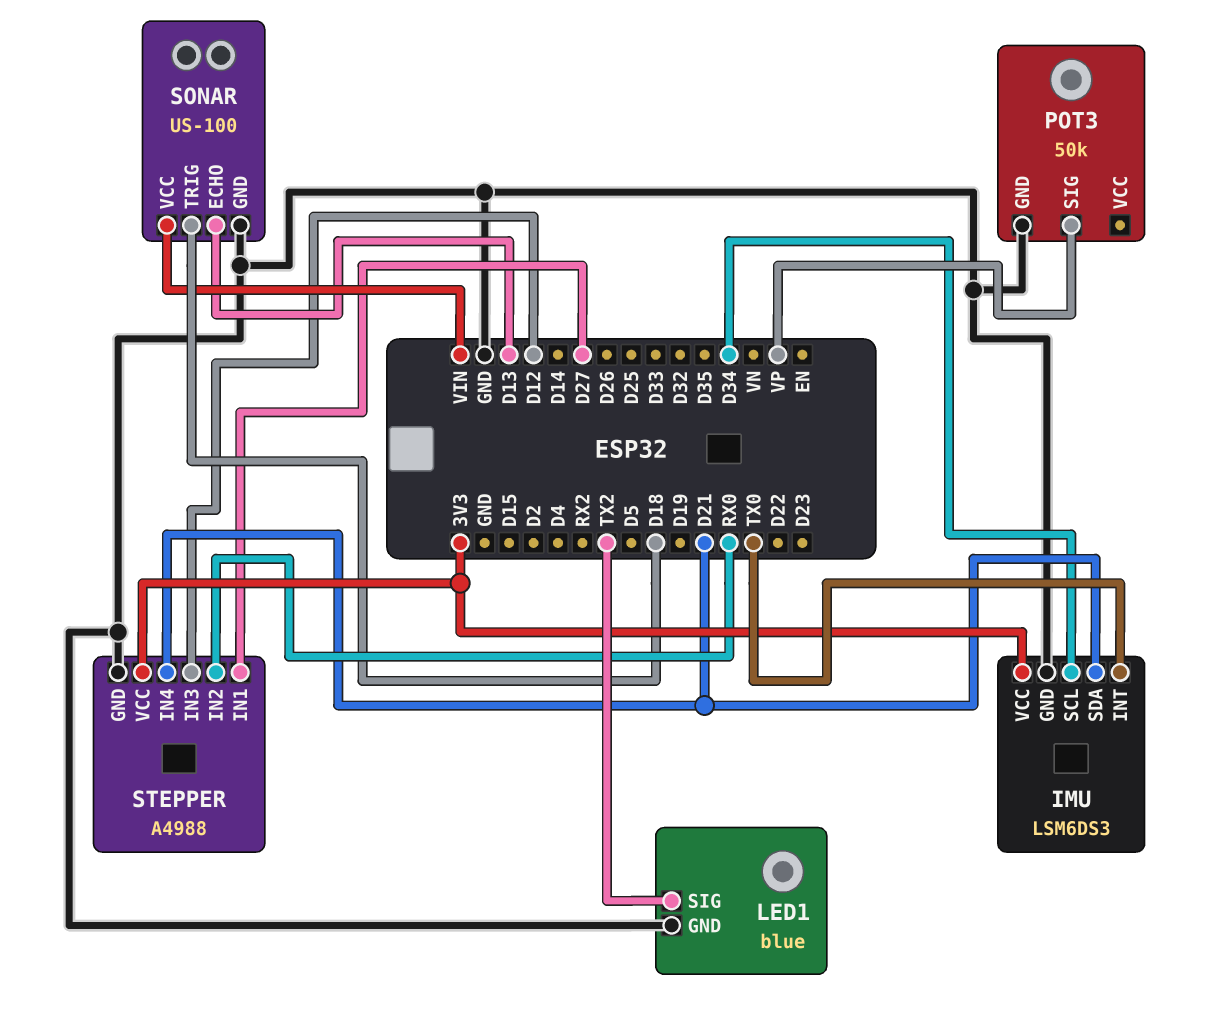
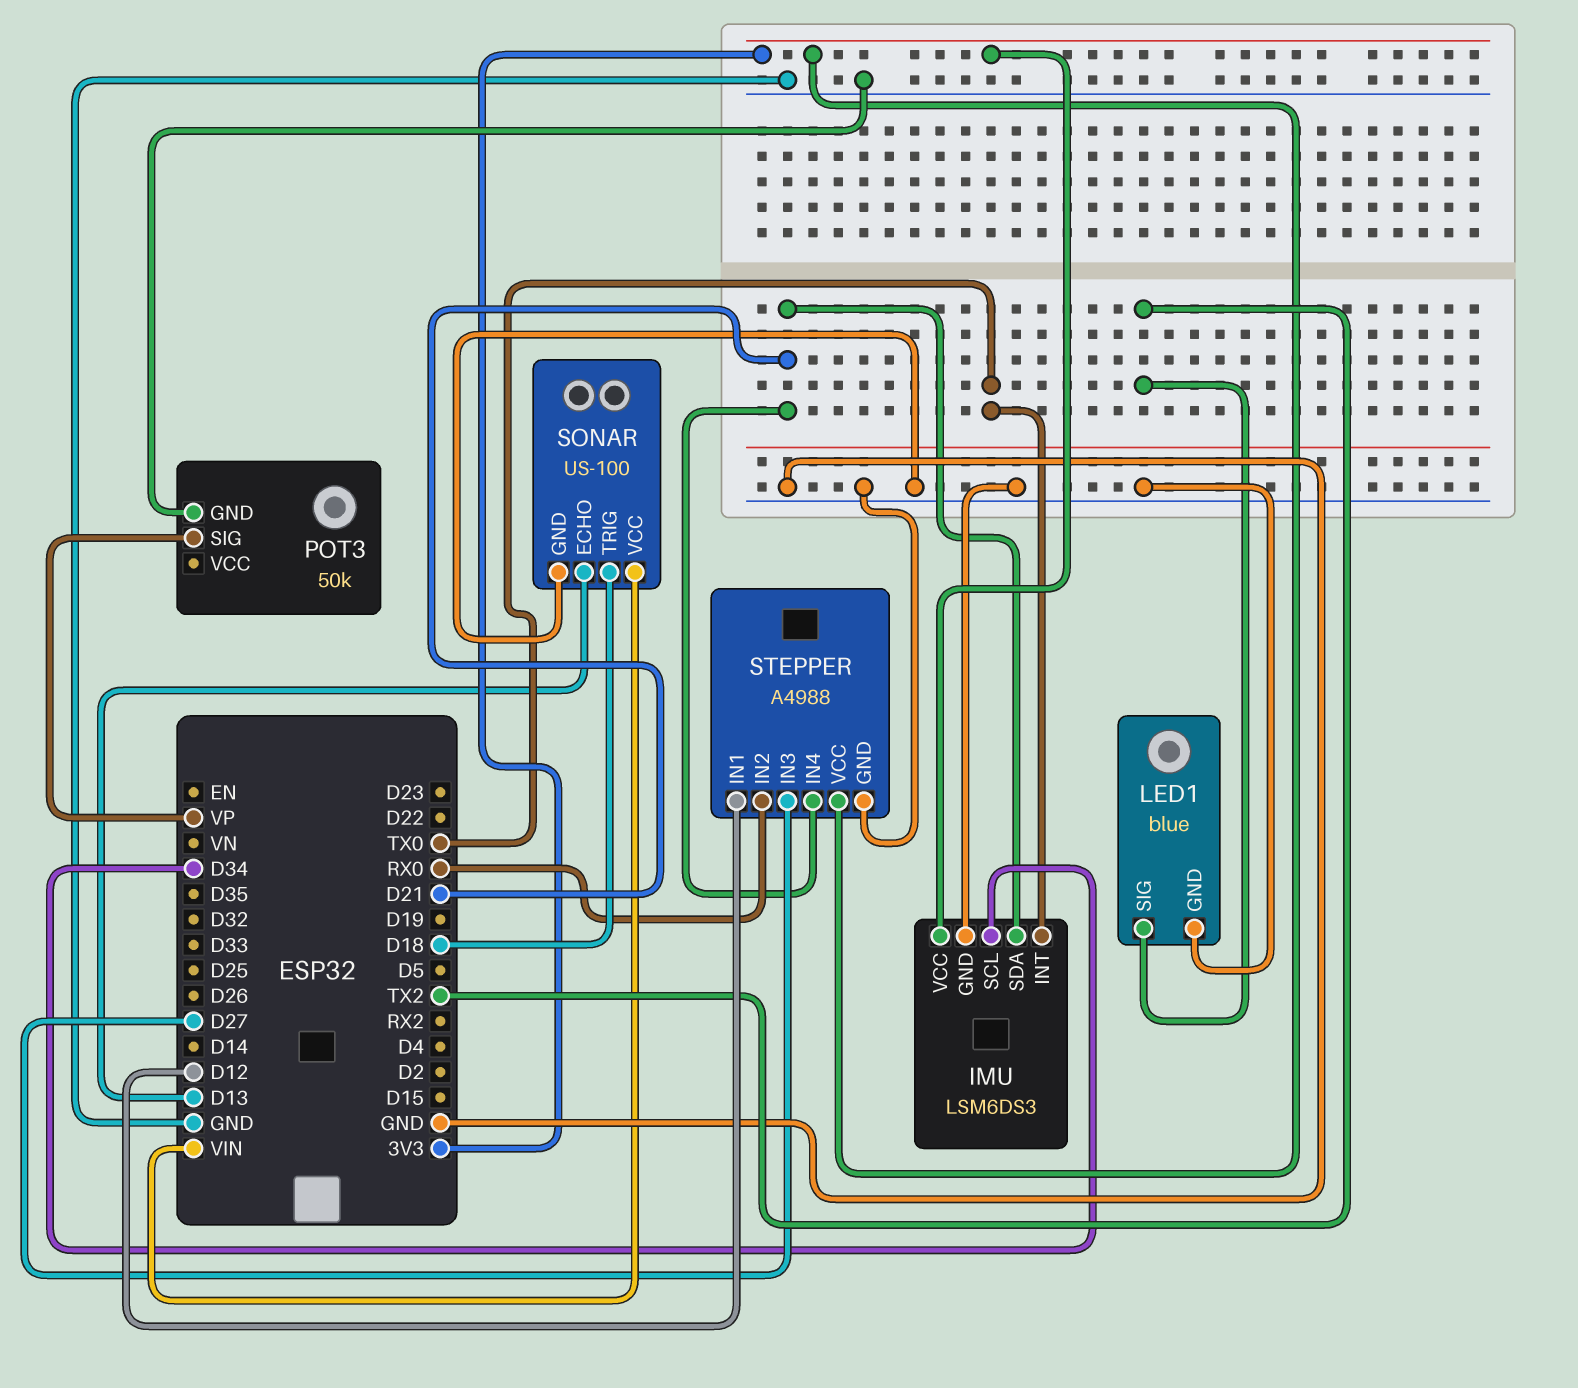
STEPPER pin IN1: D27 -> D12
STEPPER pin IN3: D12 -> D27

